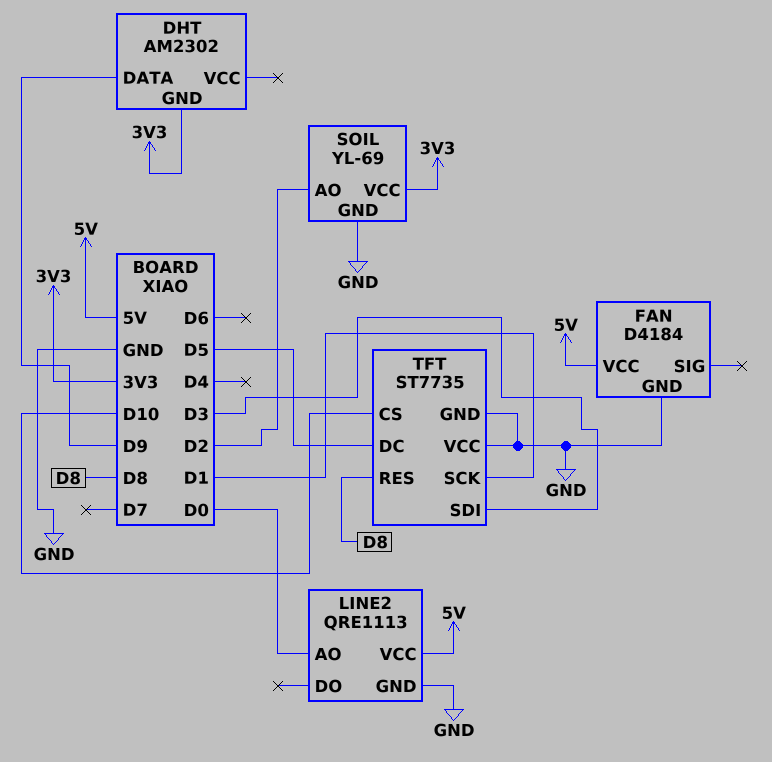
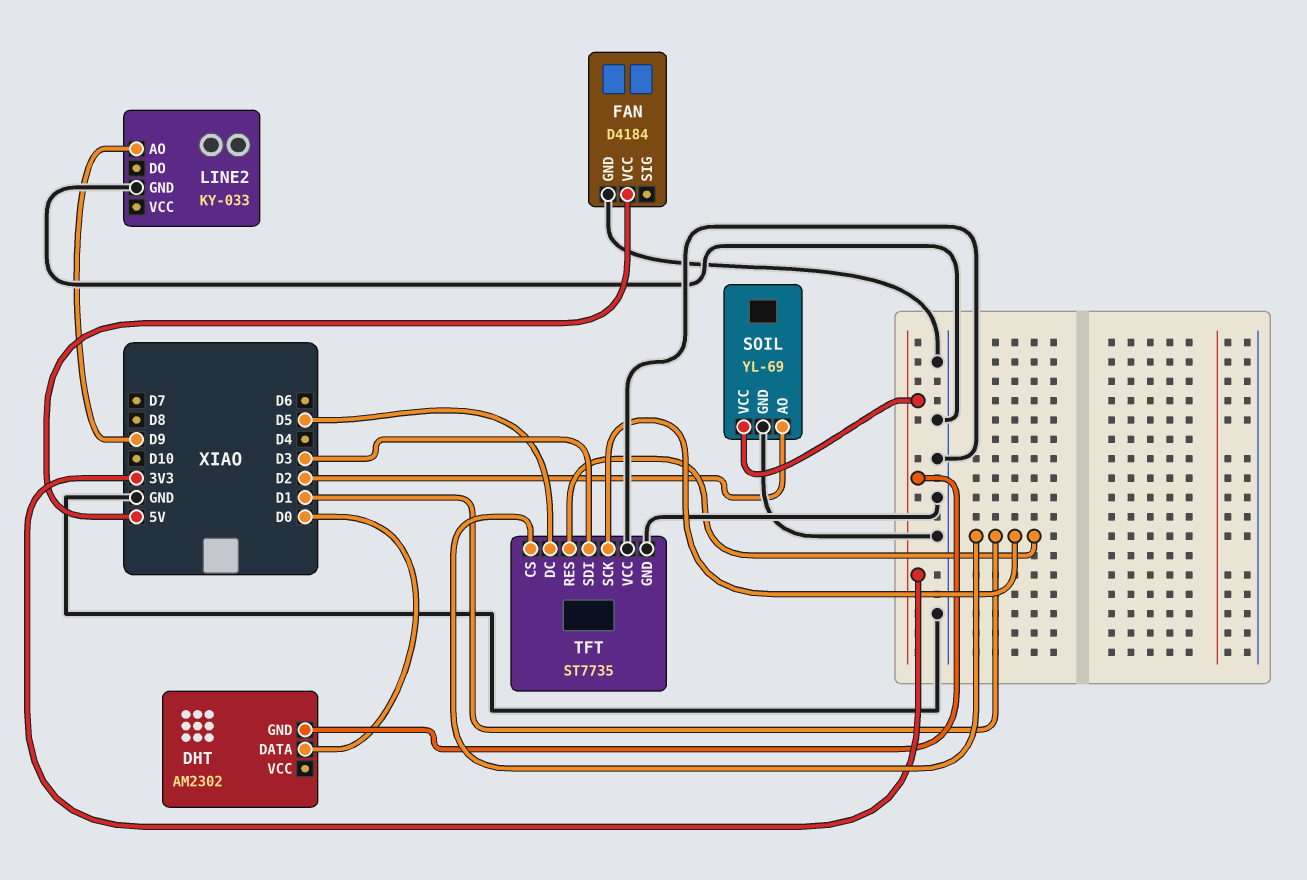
DHT pin DATA: D9 -> D0
LINE2: QRE1113 -> KY-033
LINE2 pin AO: D0 -> D9
LINE2 pin VCC: 5V -> none
TFT pin CS: D10 -> D1
TFT pin RES: D8 -> D1

